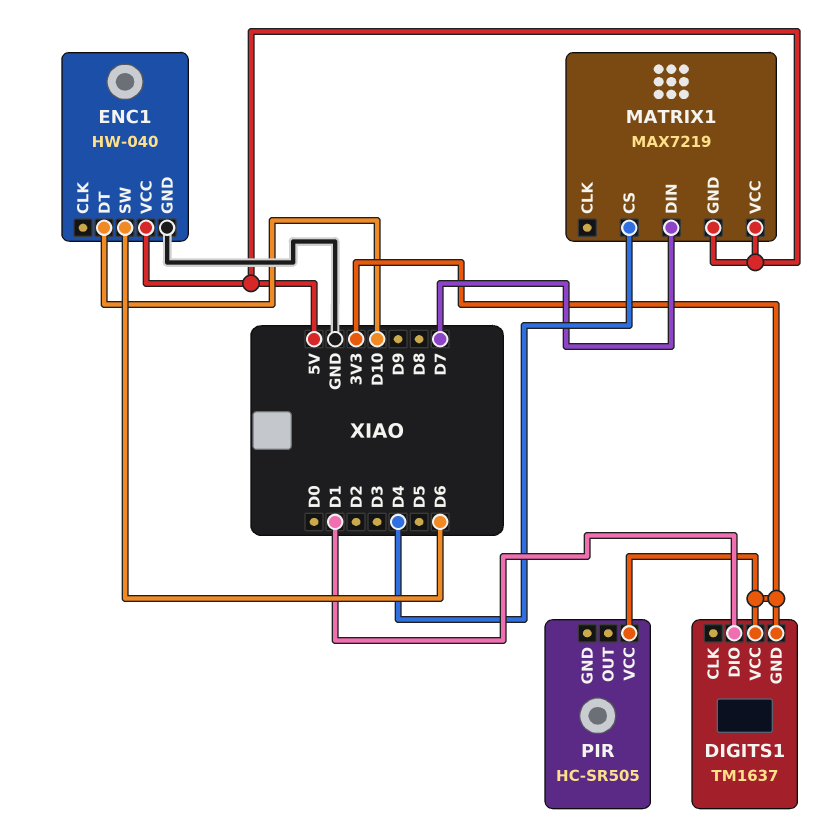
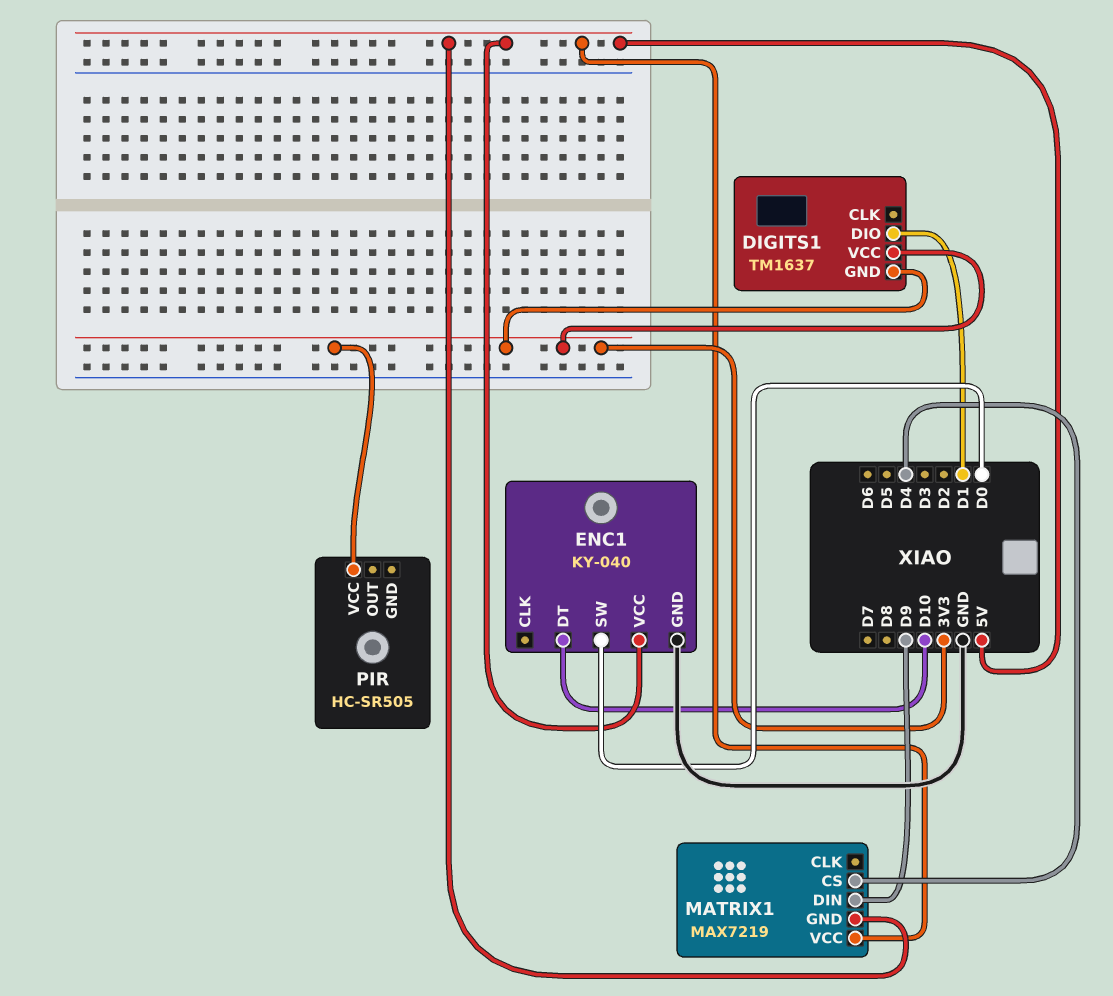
ENC1: HW-040 -> KY-040
ENC1 pin SW: D6 -> D0
MATRIX1 pin DIN: D7 -> D9

